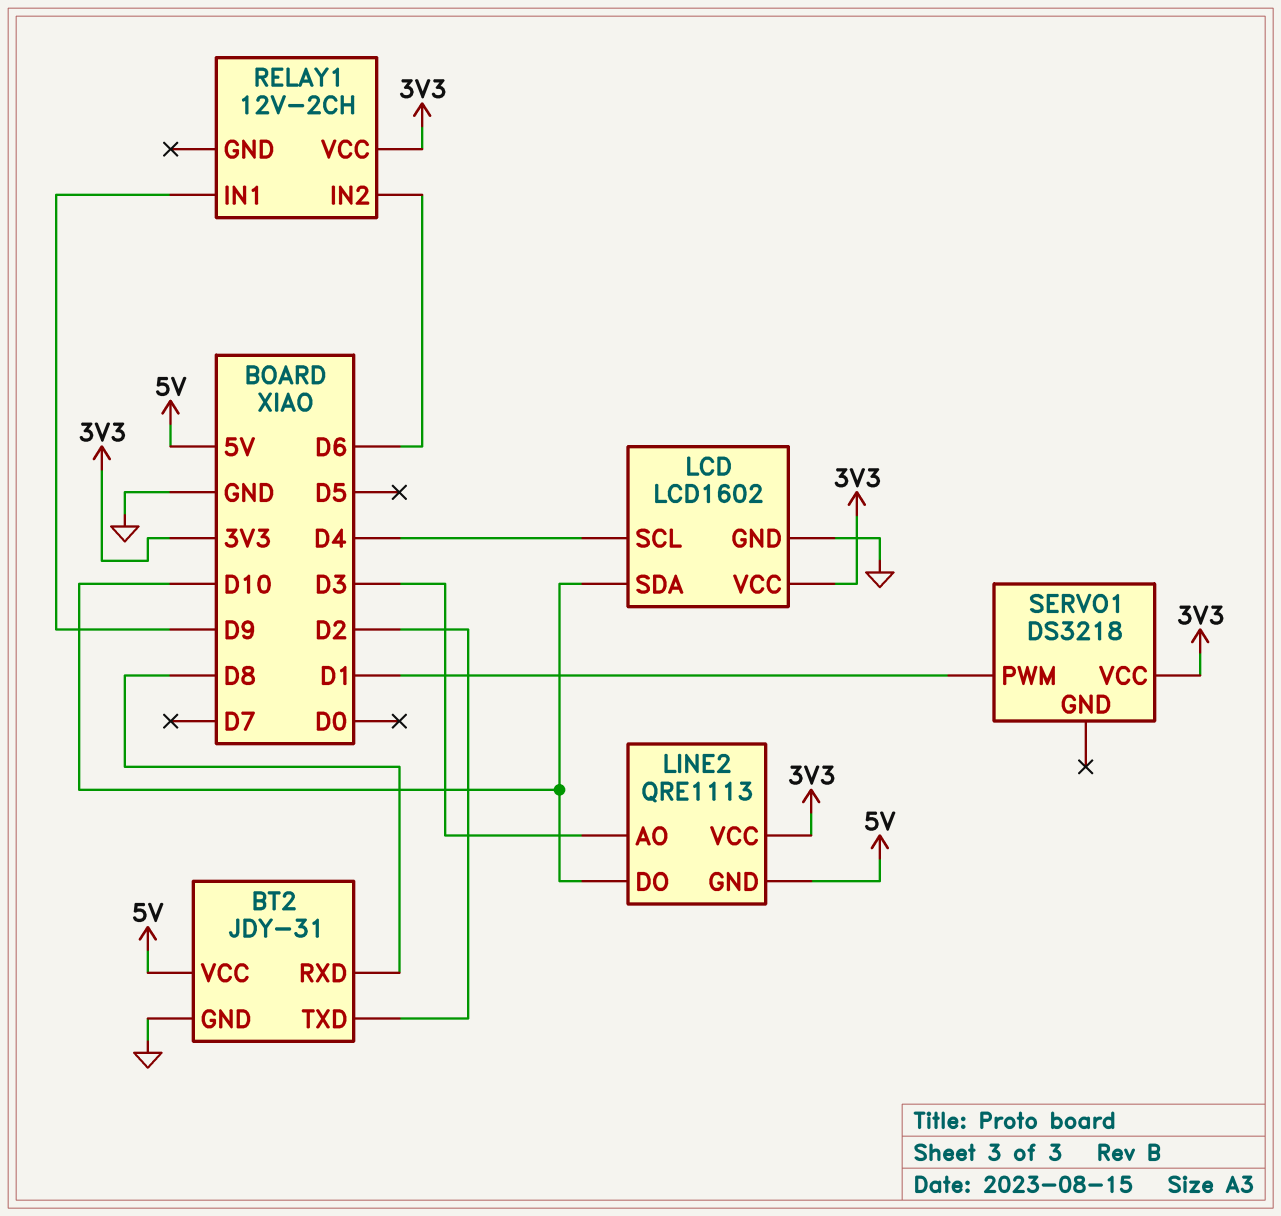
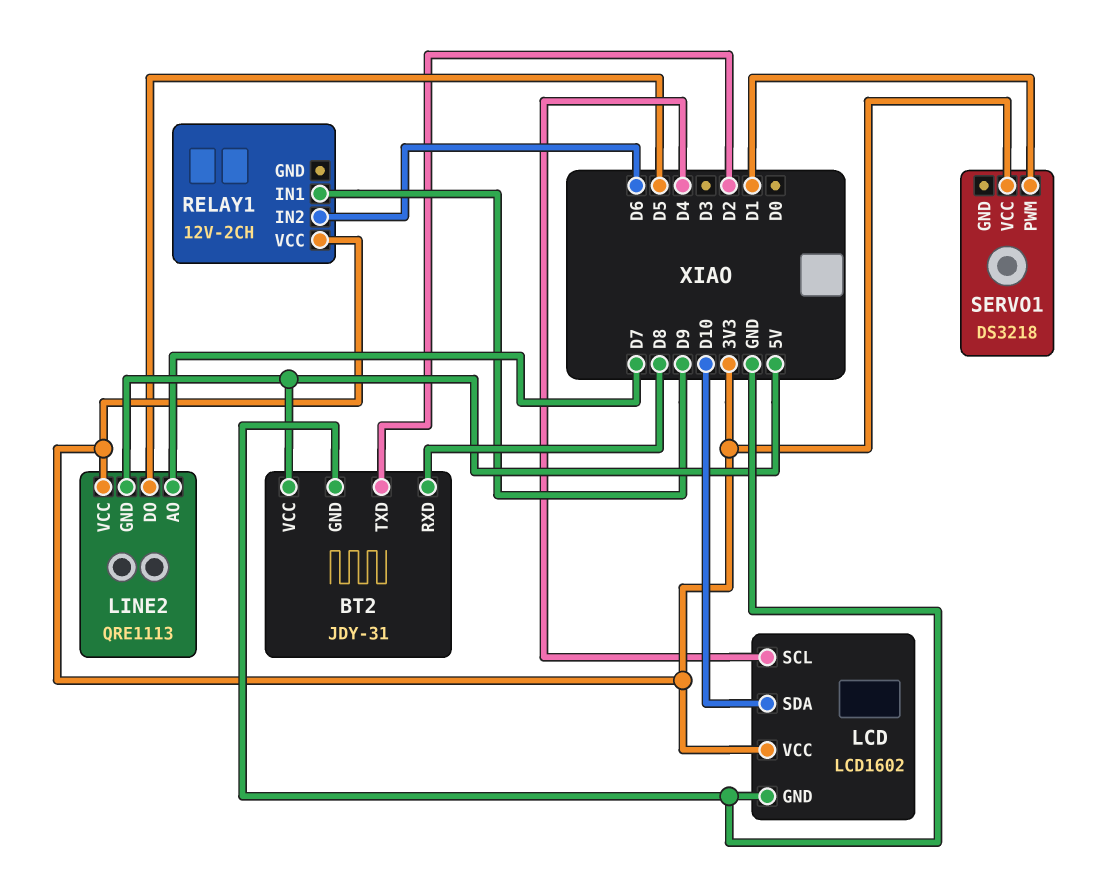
LINE2 pin AO: D3 -> D7
LINE2 pin DO: D10 -> D5

